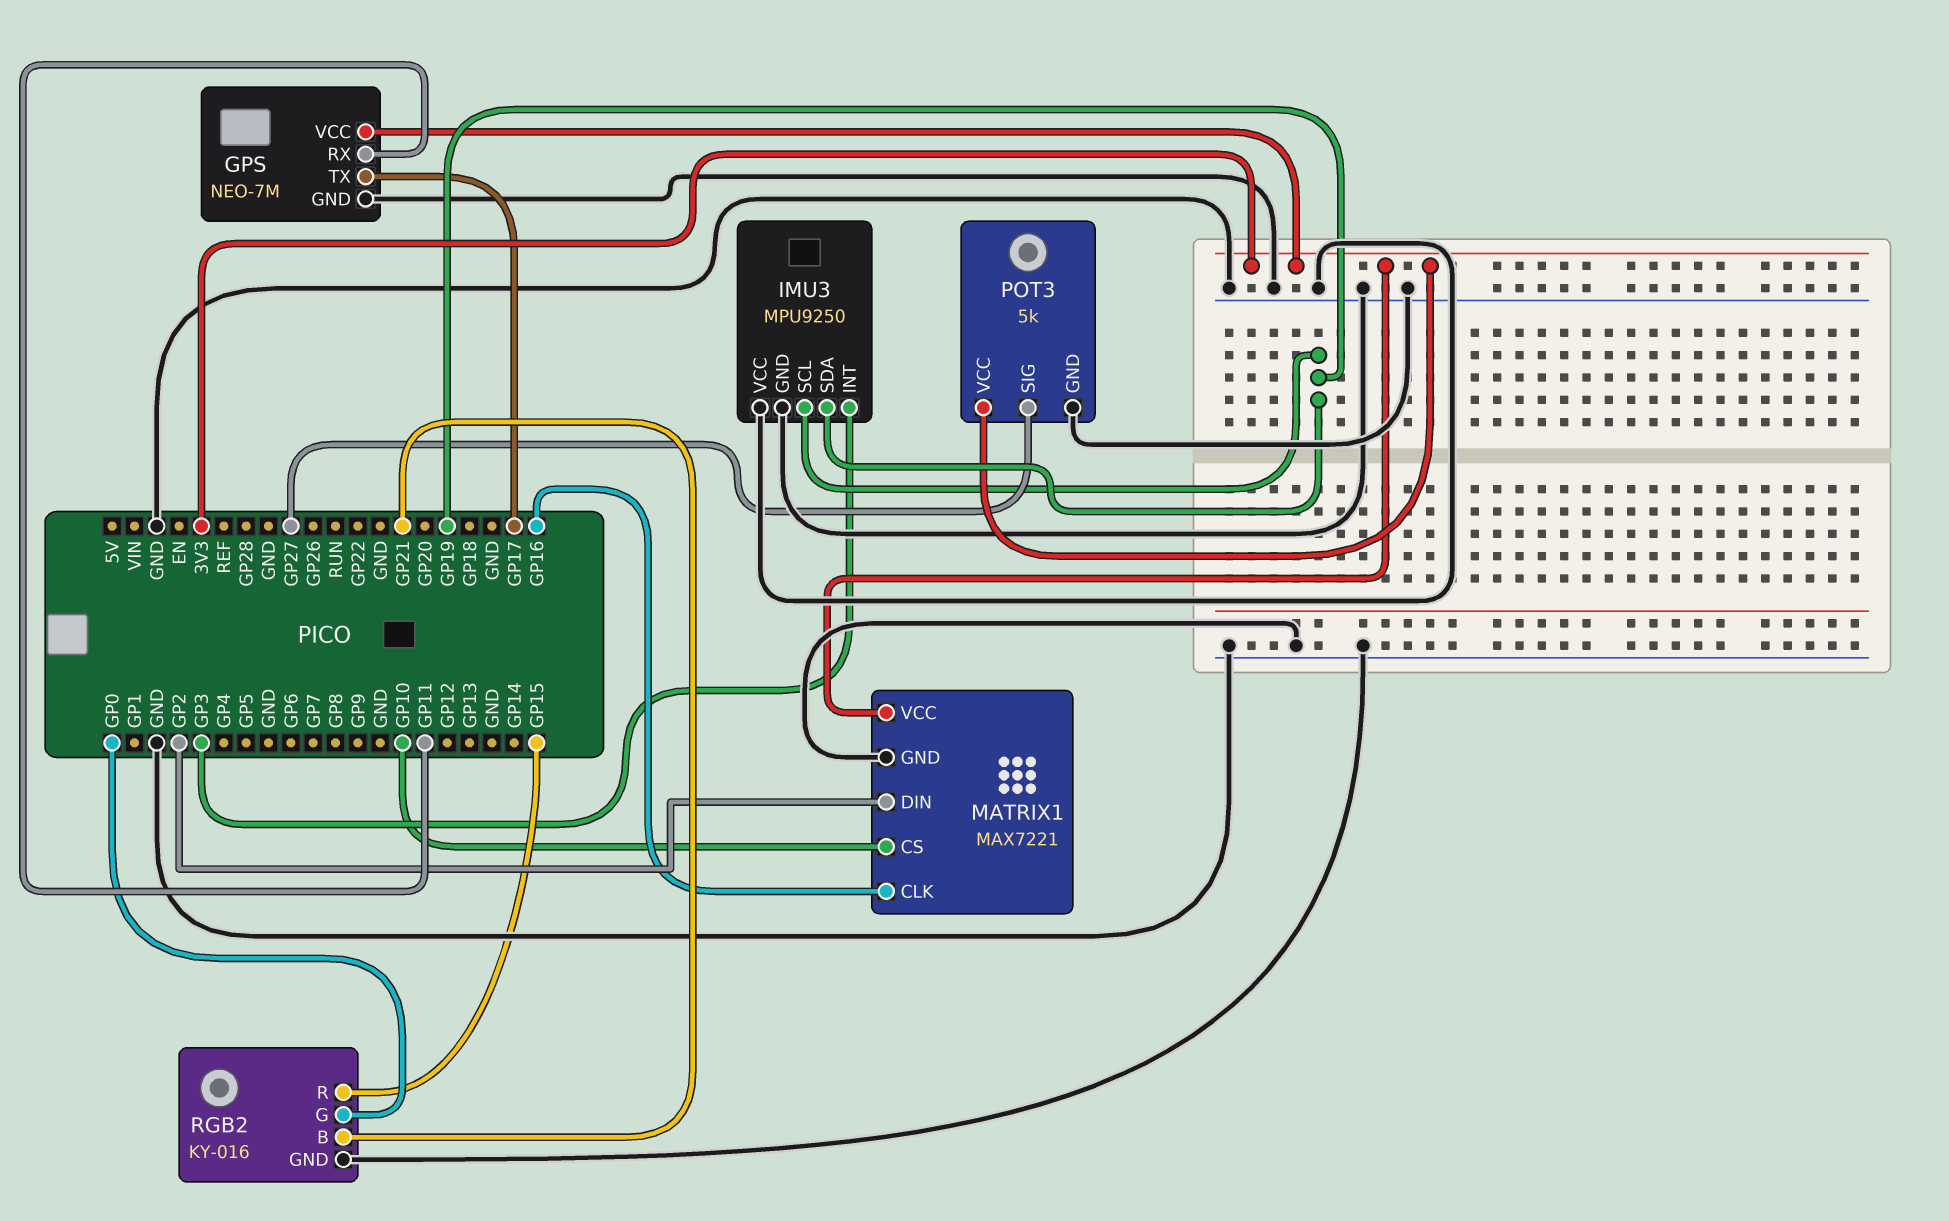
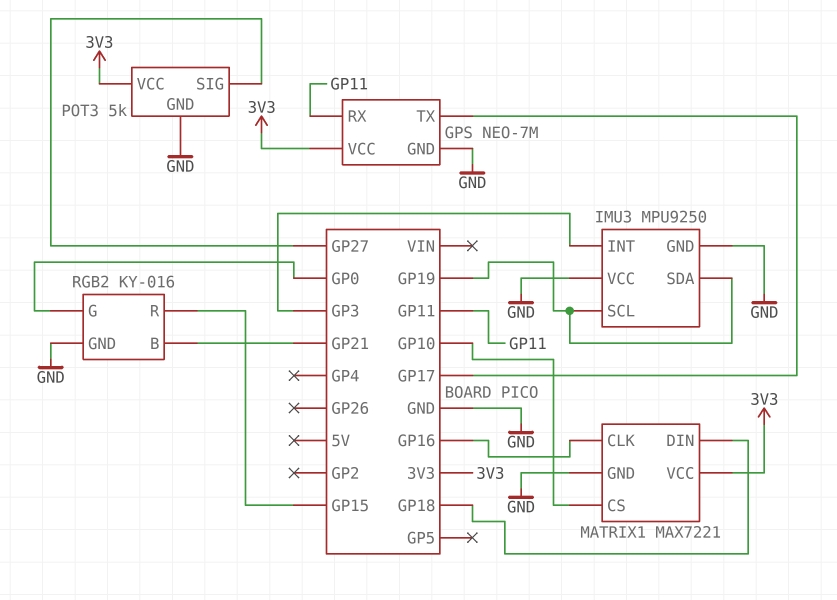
MATRIX1 pin DIN: GP2 -> GP18

